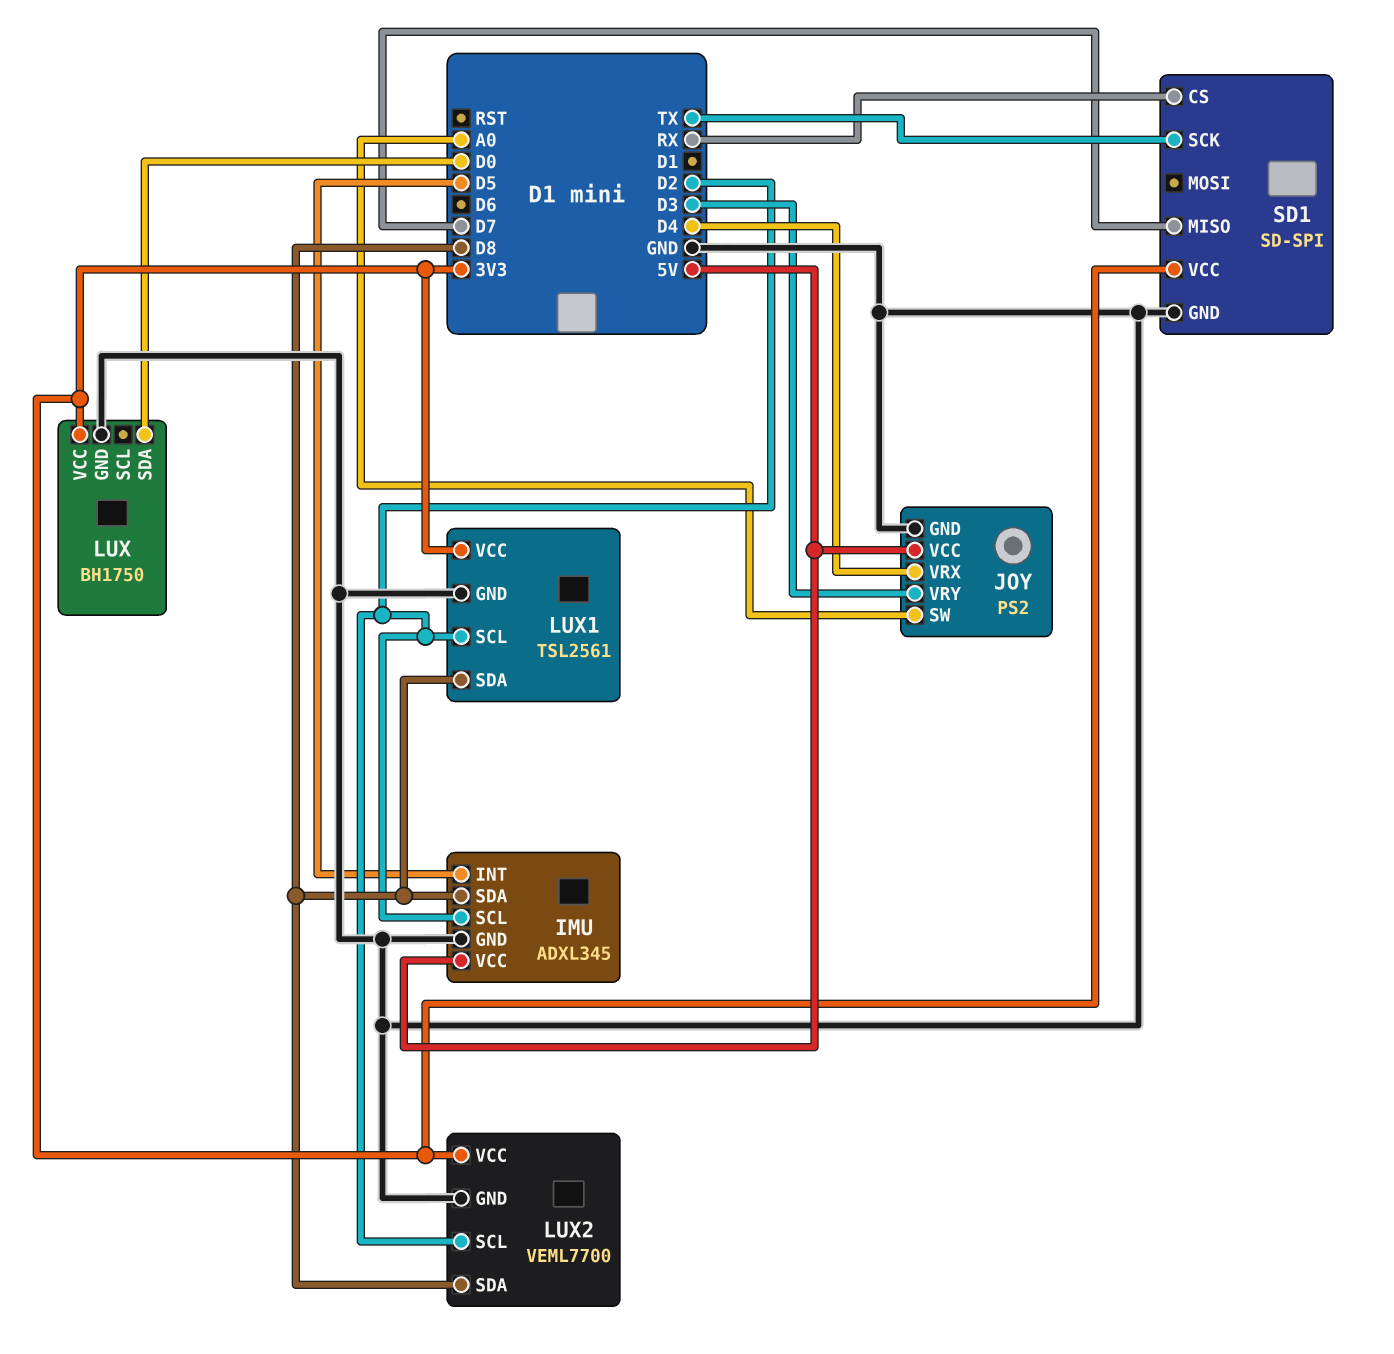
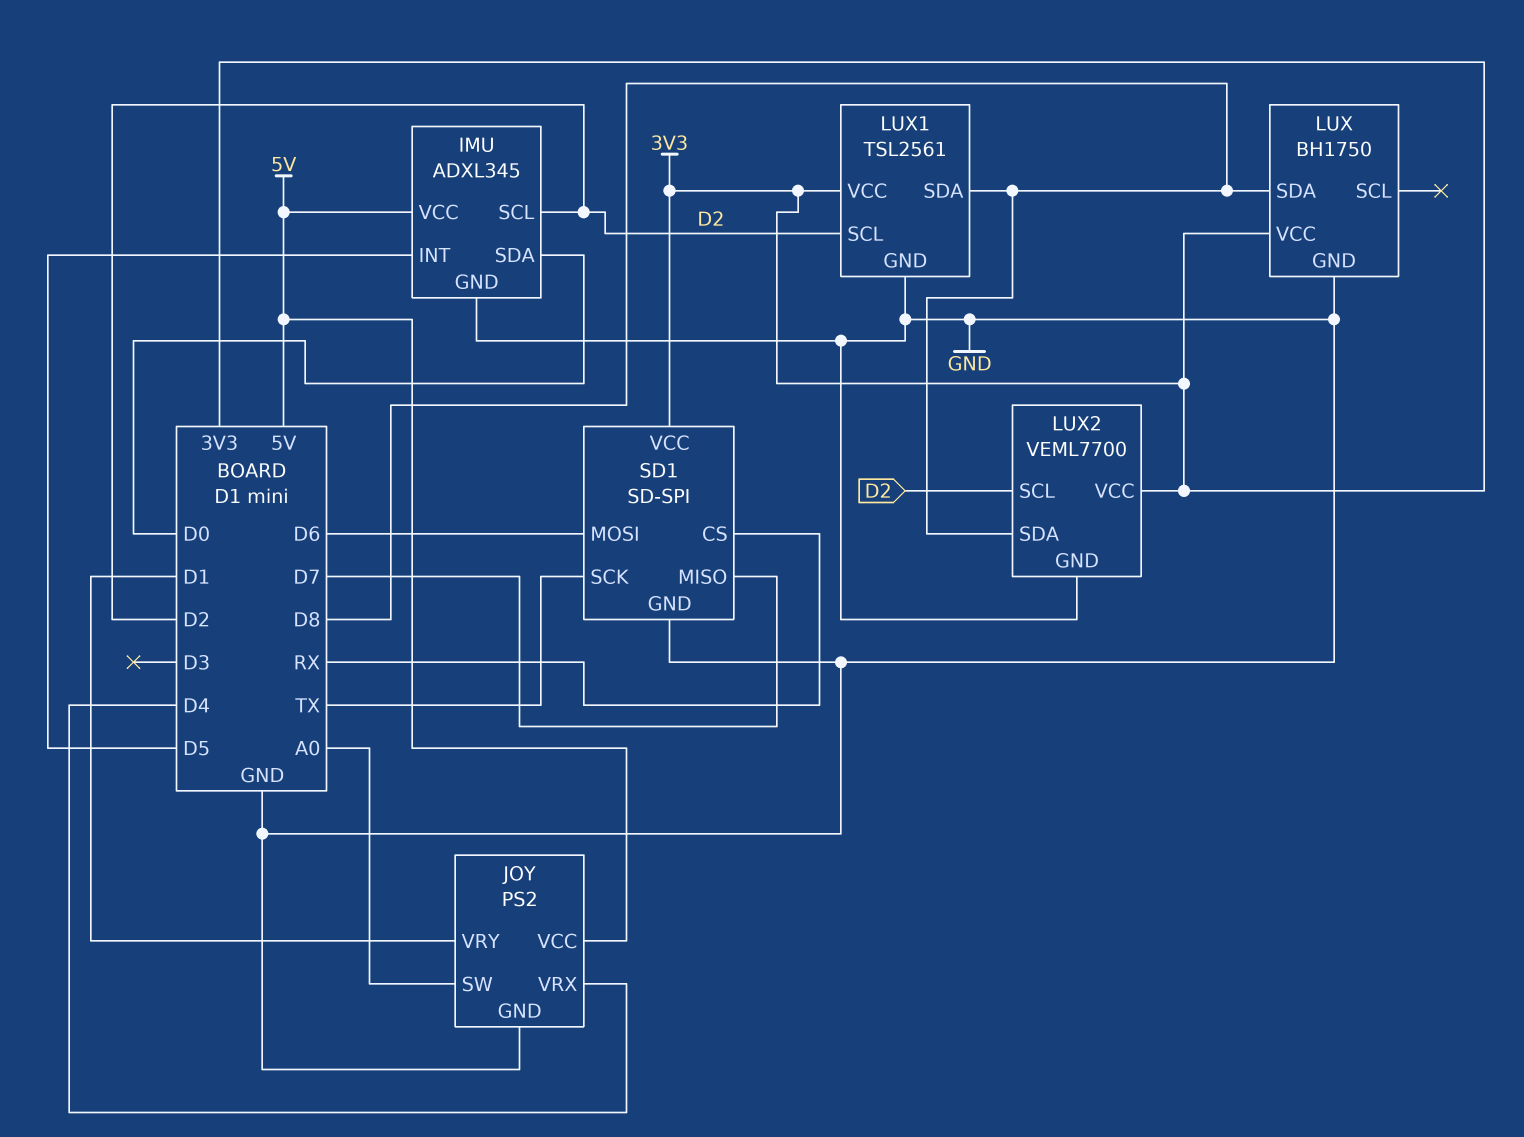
IMU pin SDA: D8 -> D0
JOY pin VRY: D3 -> D1
LUX pin SDA: D0 -> D8
SD1 pin MOSI: none -> D6

